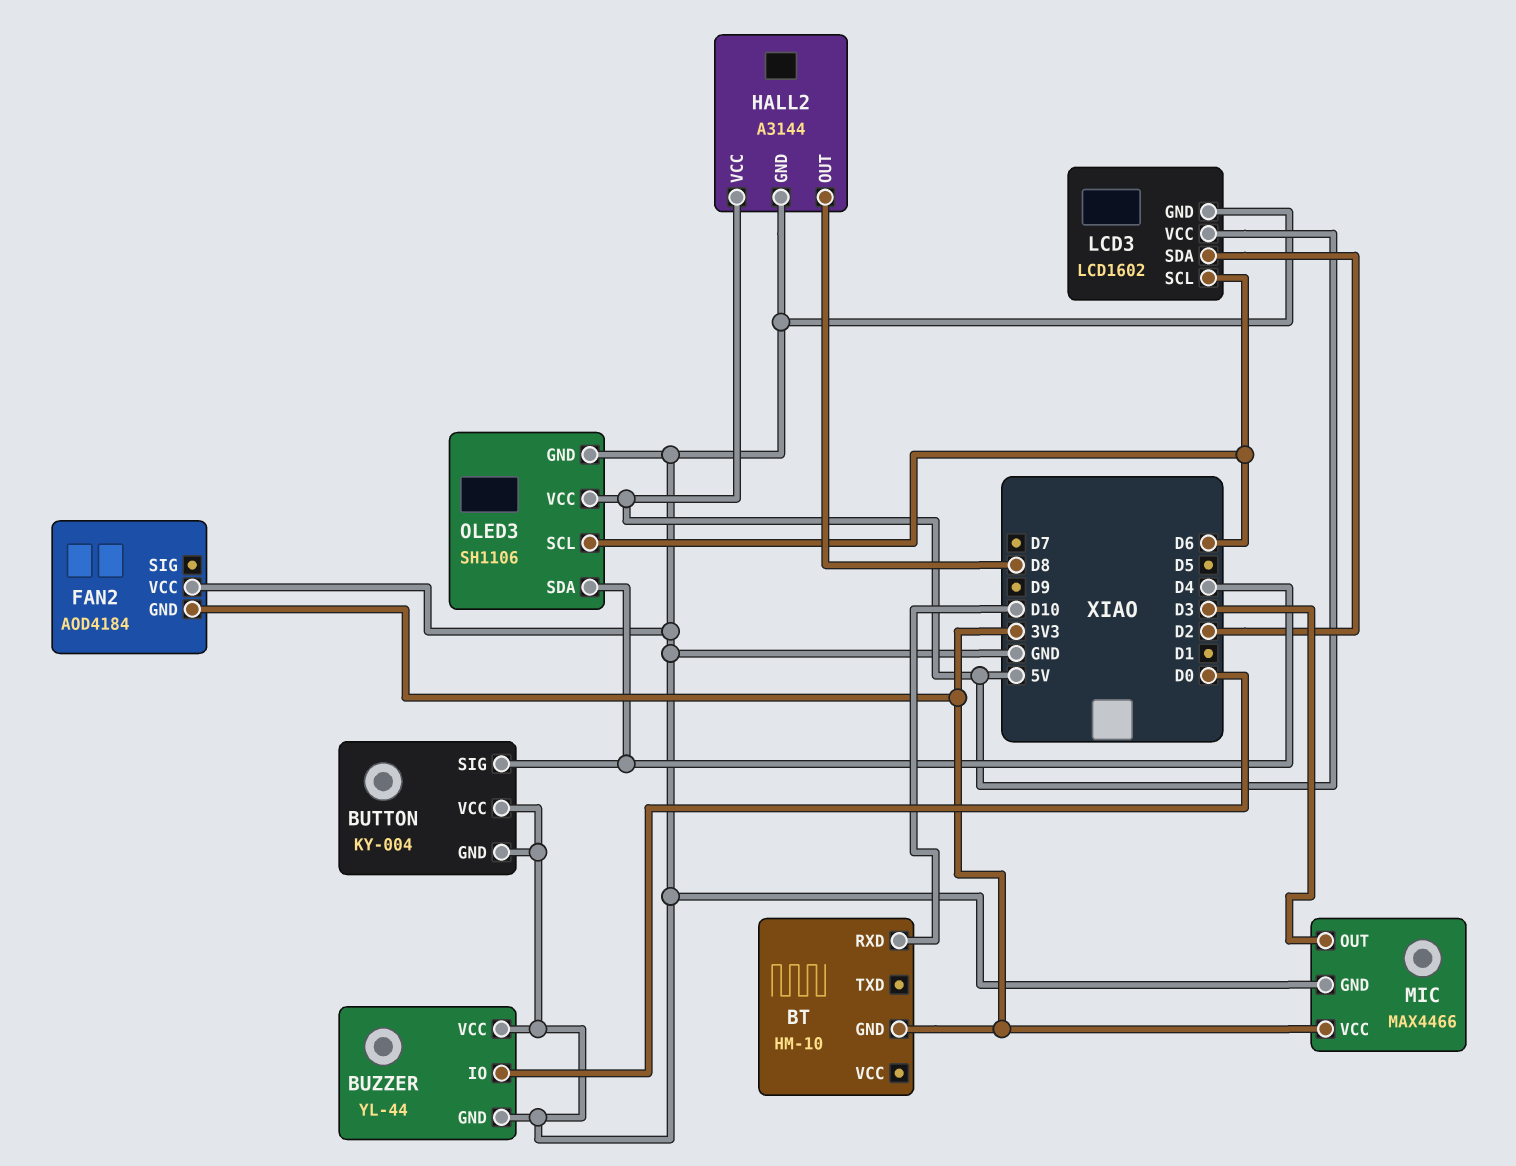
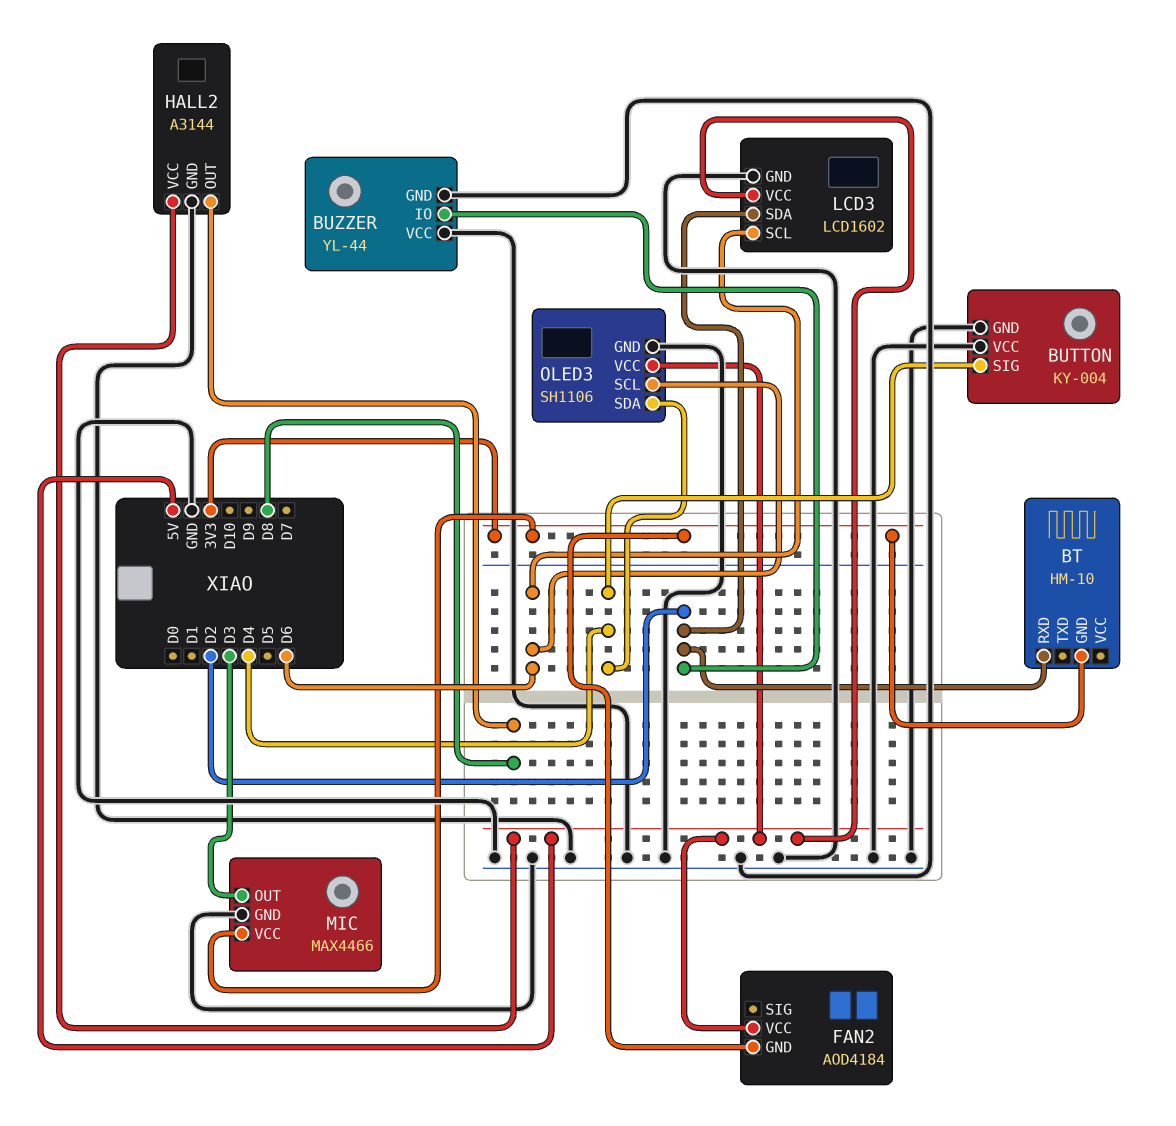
BT pin RXD: D10 -> D2
BUZZER pin IO: D0 -> D2
FAN2 pin VCC: GND -> 5V

